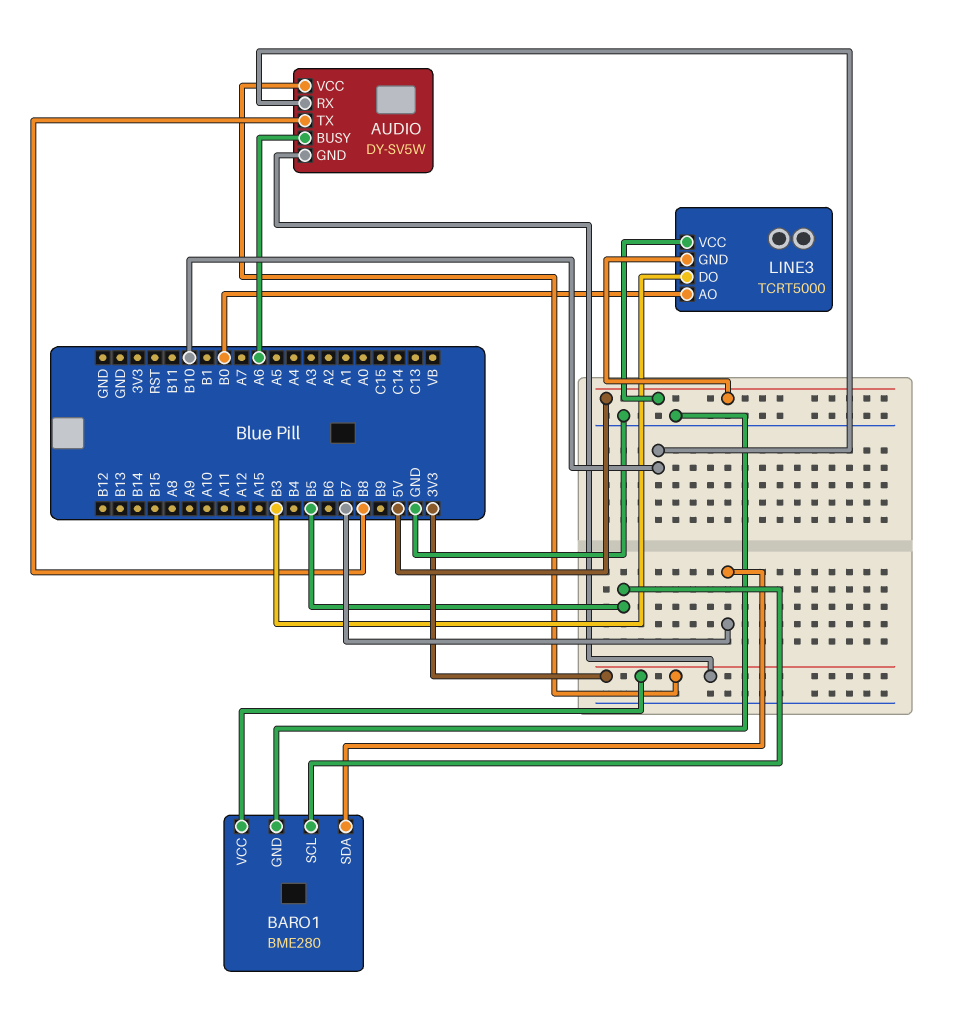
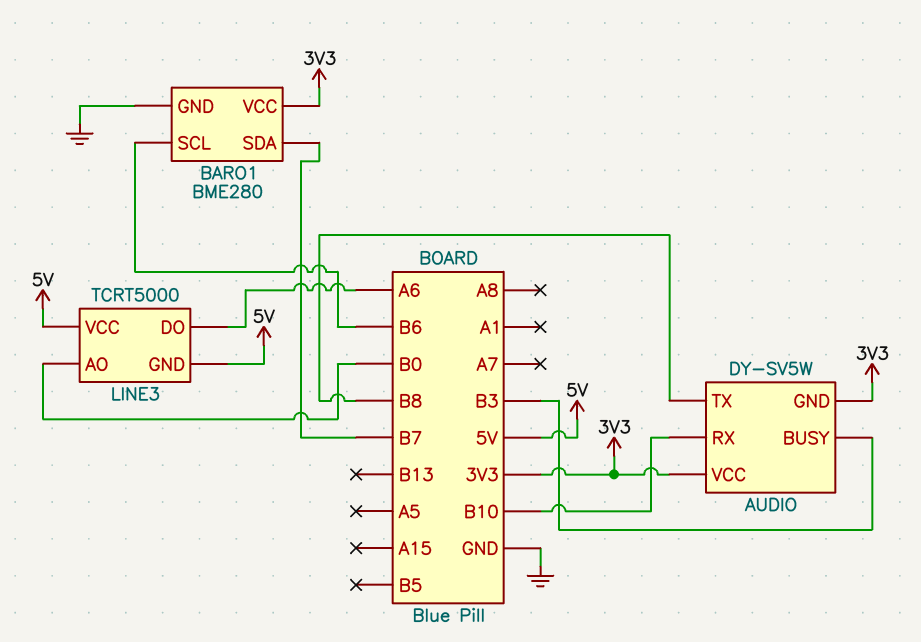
AUDIO pin BUSY: A6 -> B3
BARO1 pin SCL: B5 -> B6
LINE3 pin DO: B3 -> A6

